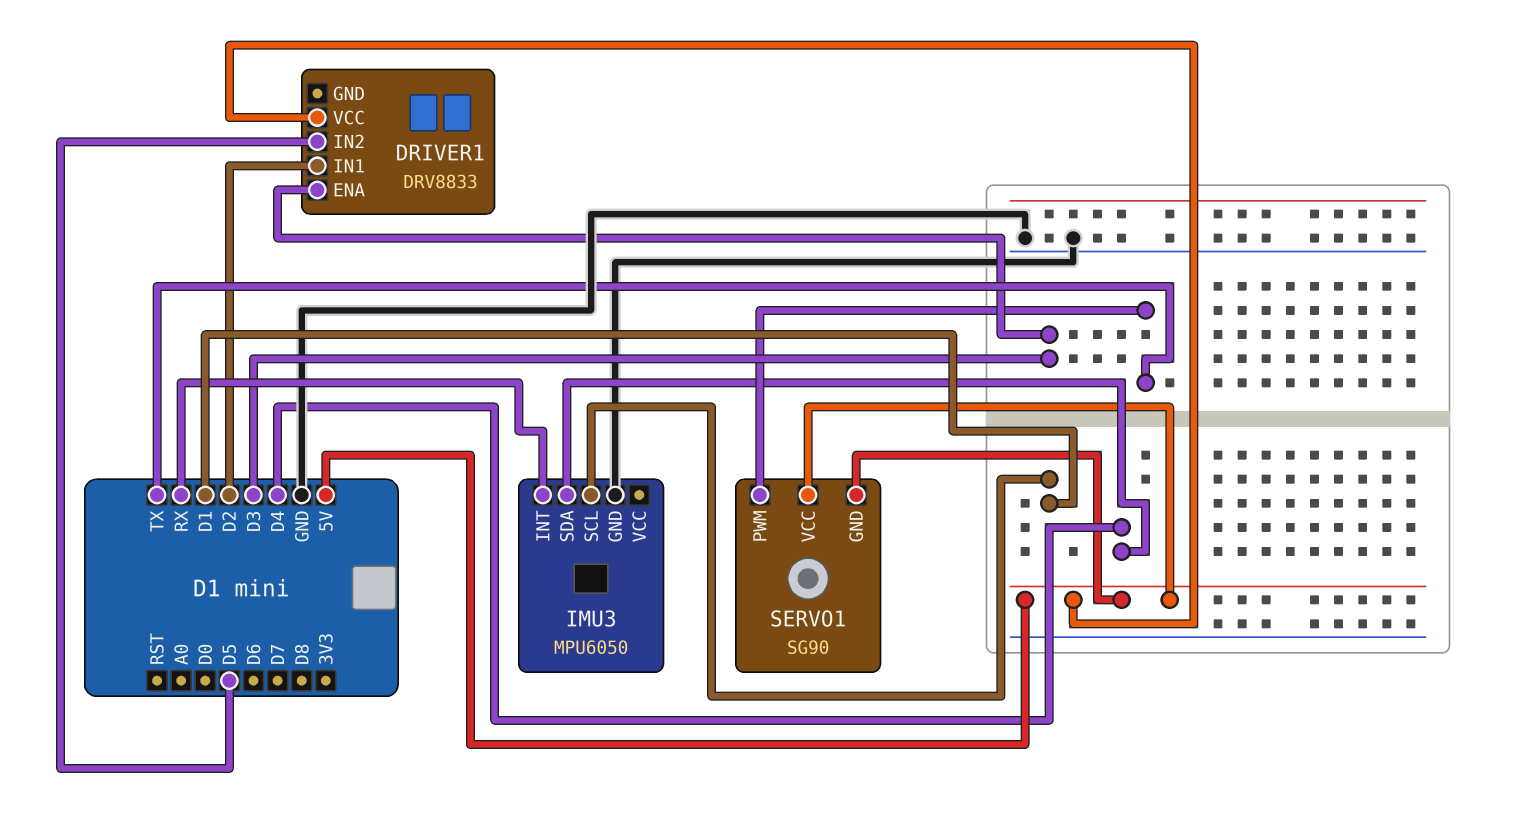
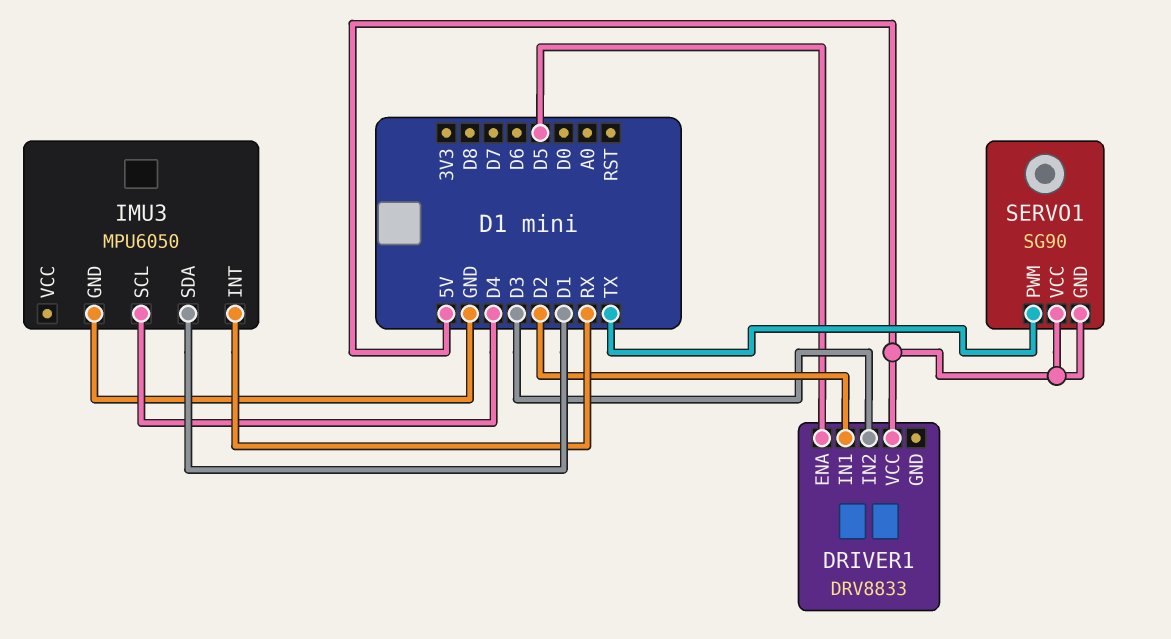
DRIVER1 pin ENA: D3 -> D5
DRIVER1 pin IN2: D5 -> D3
IMU3 pin SCL: D1 -> D4
IMU3 pin SDA: D4 -> D1

